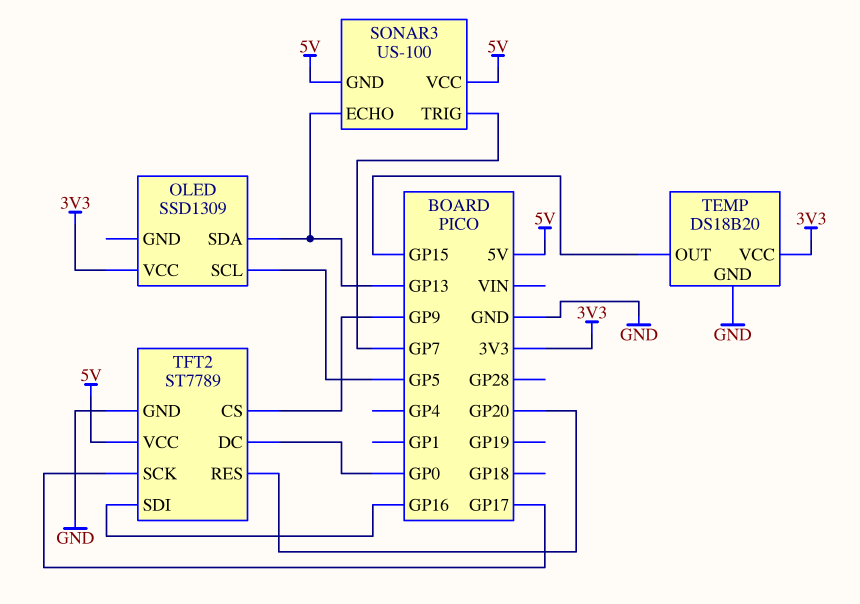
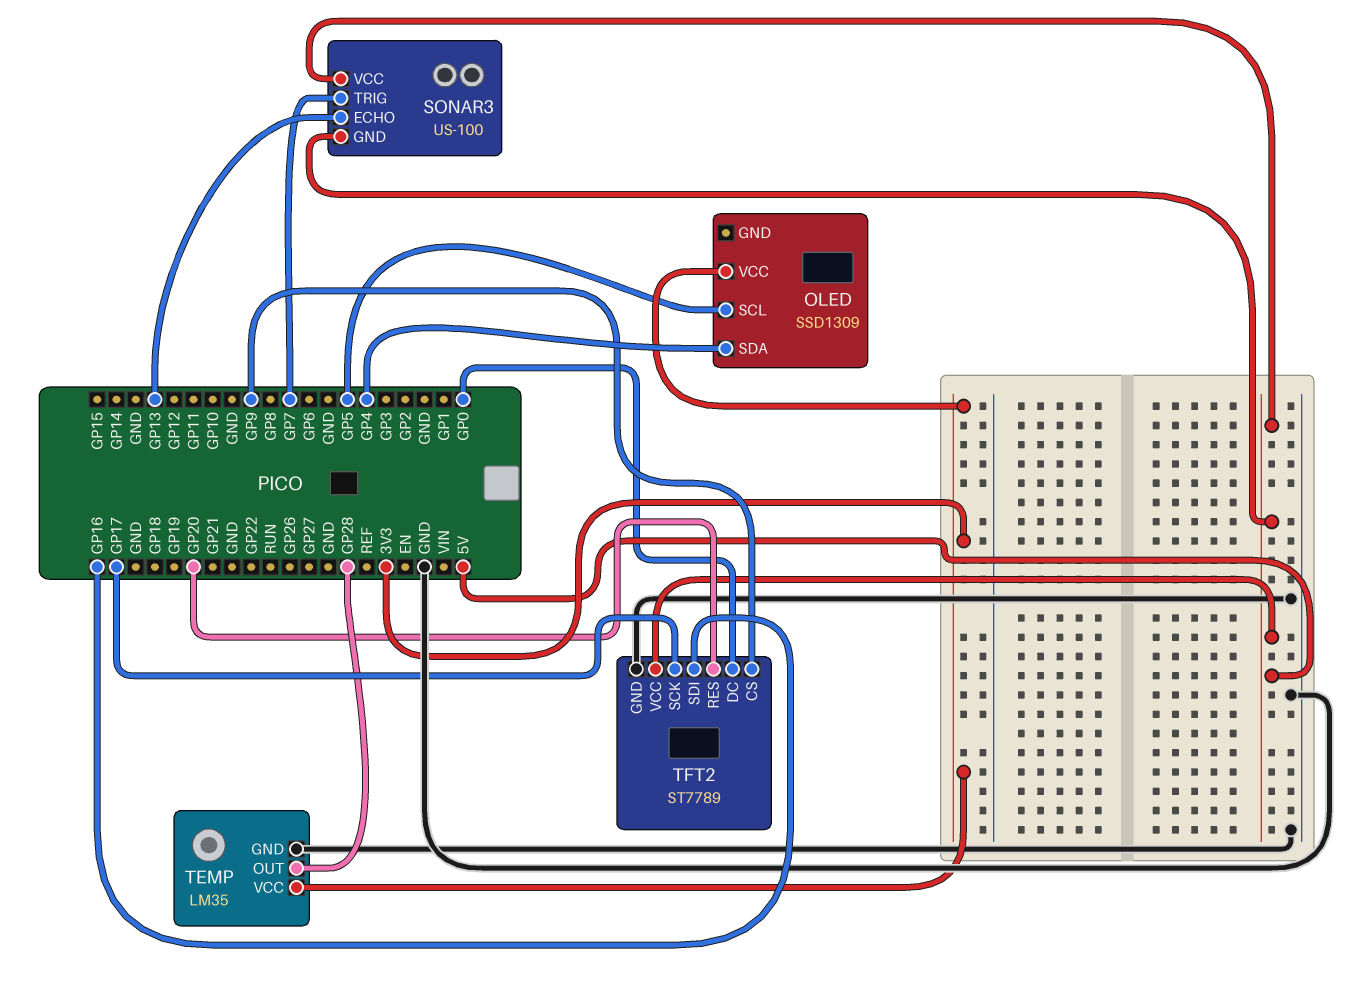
OLED pin SDA: GP13 -> GP4
TEMP: DS18B20 -> LM35
TEMP pin OUT: GP15 -> GP28

